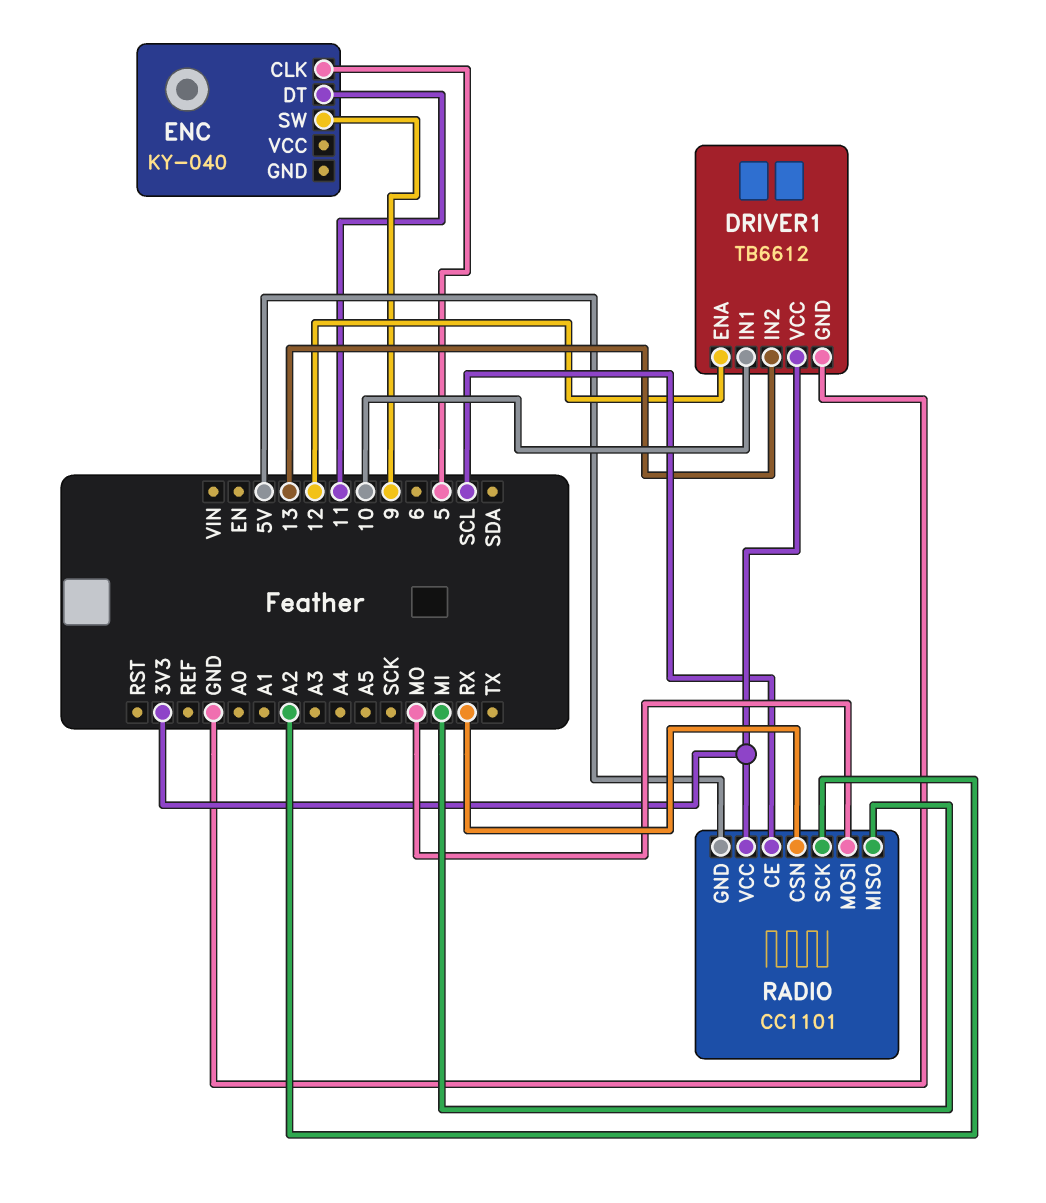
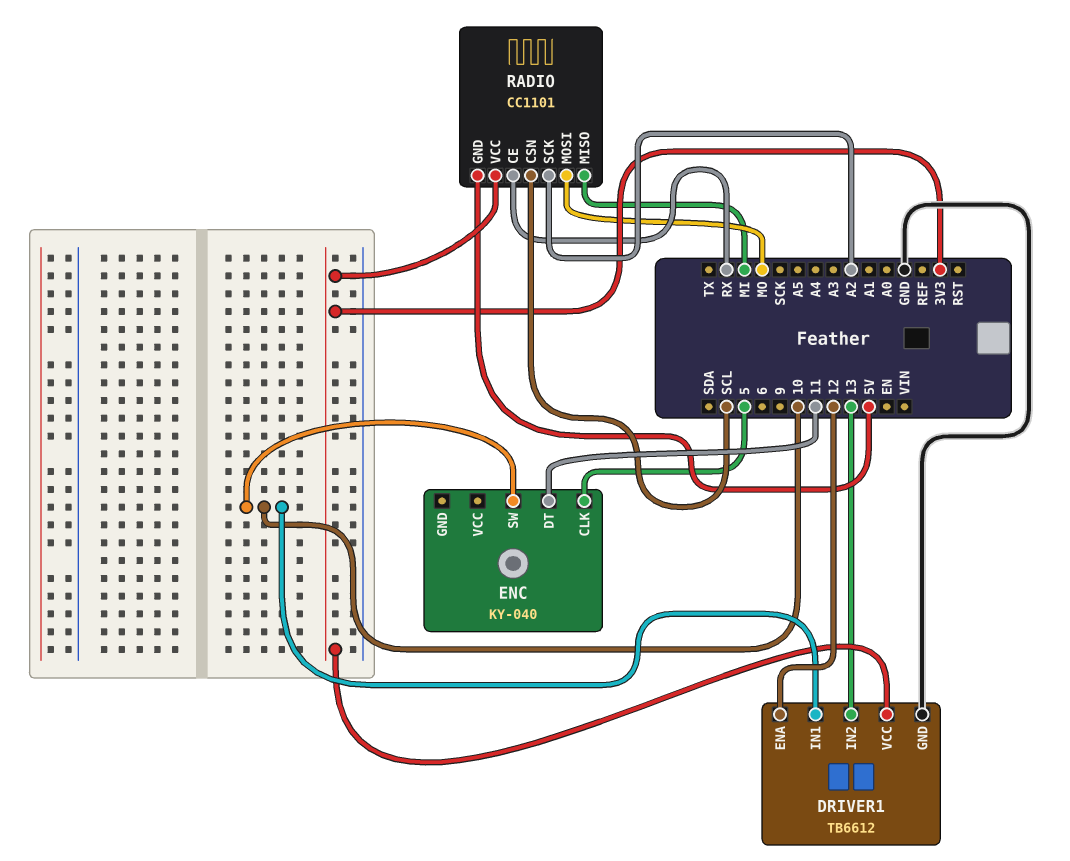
ENC pin SW: 9 -> 10
RADIO pin CE: SCL -> RX
RADIO pin CSN: RX -> SCL

